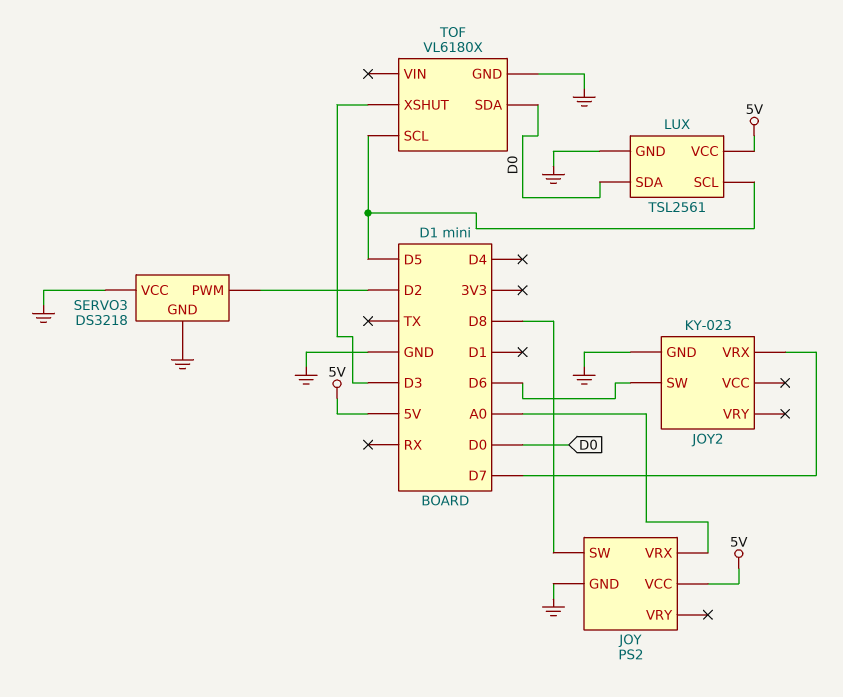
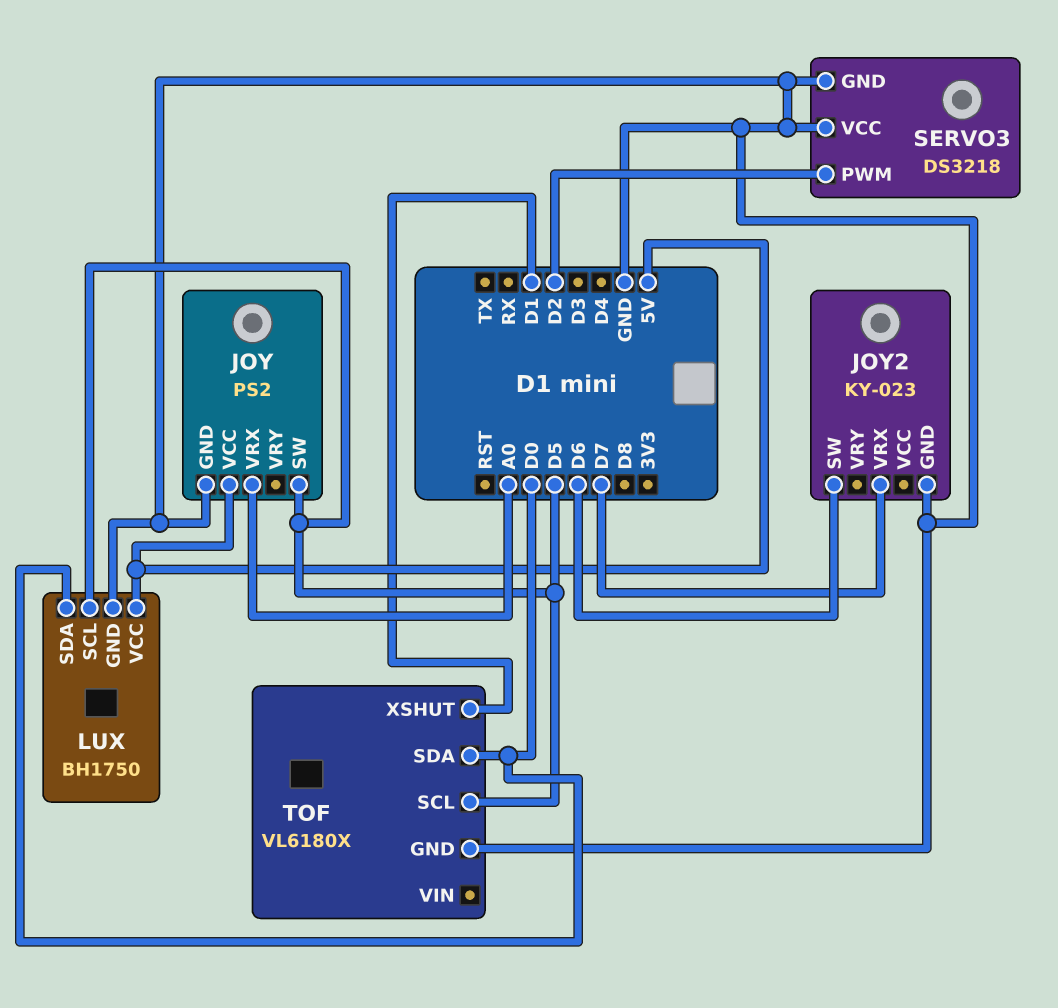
JOY pin SW: D8 -> D5
LUX: TSL2561 -> BH1750
TOF pin XSHUT: D3 -> D1

